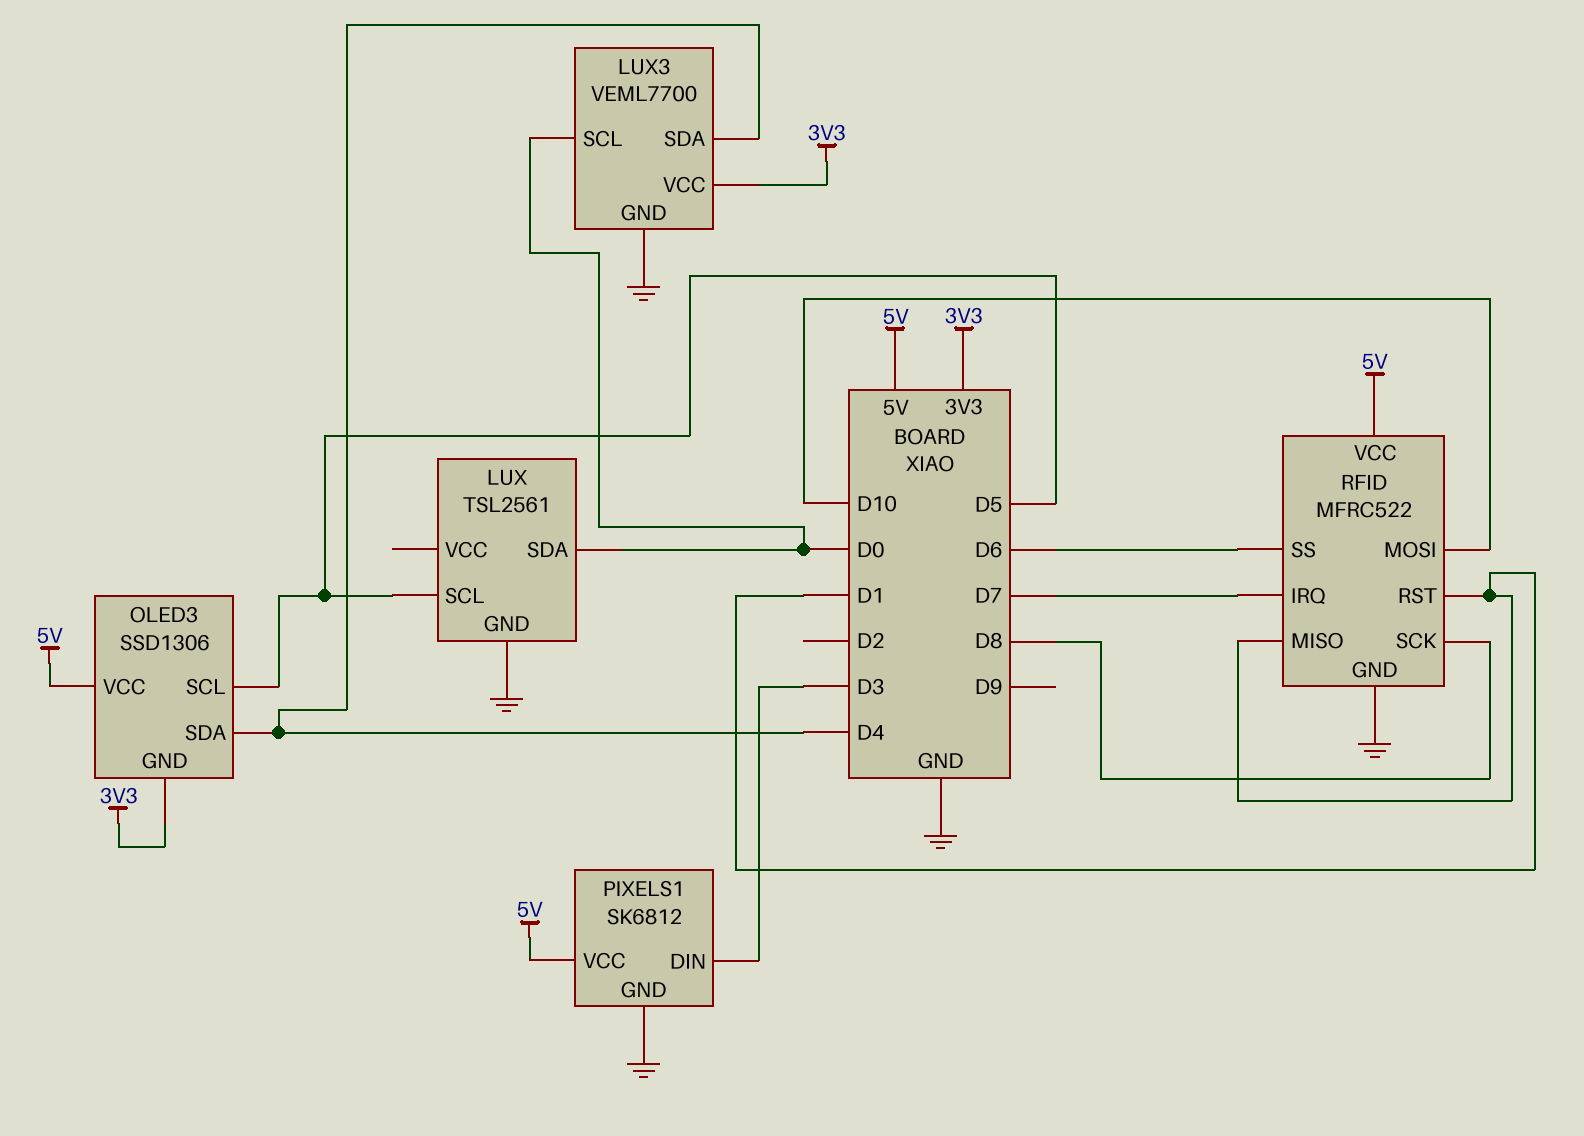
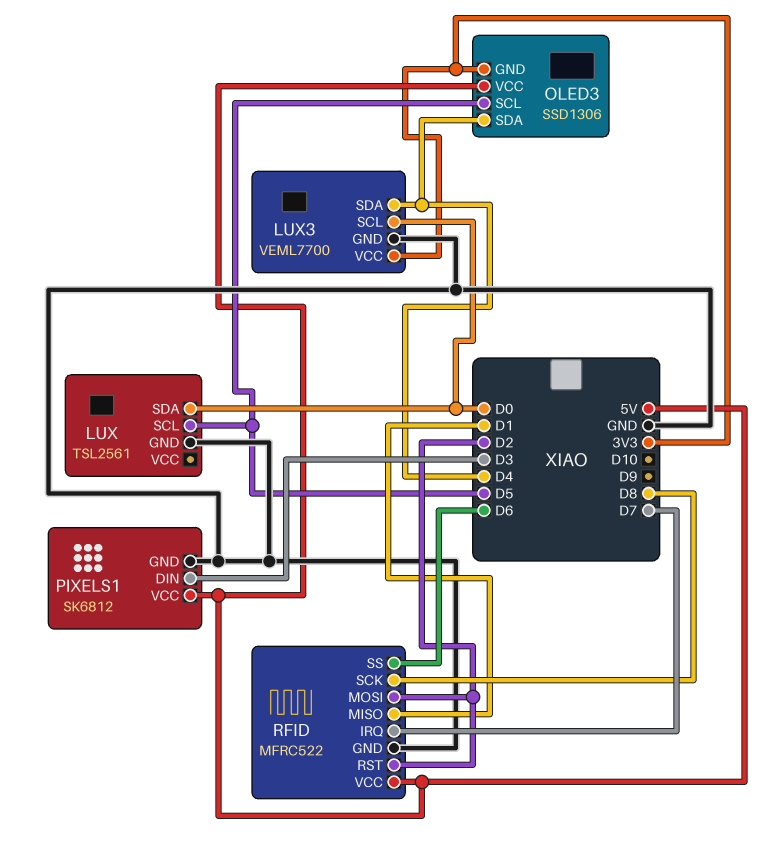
RFID pin MOSI: D10 -> D2
RFID pin RST: D1 -> D2

